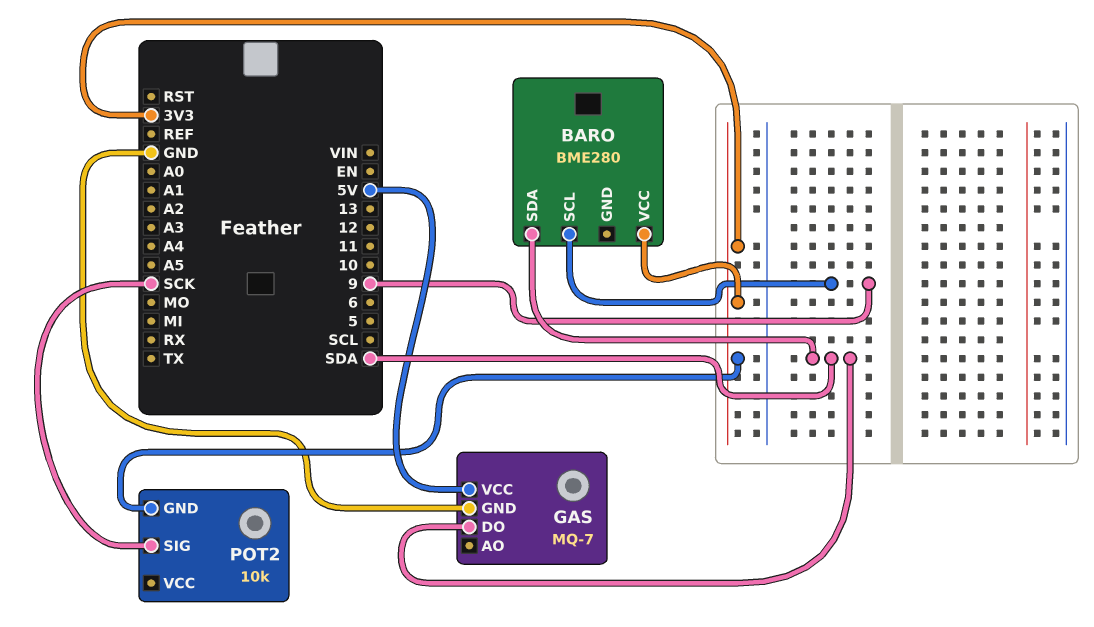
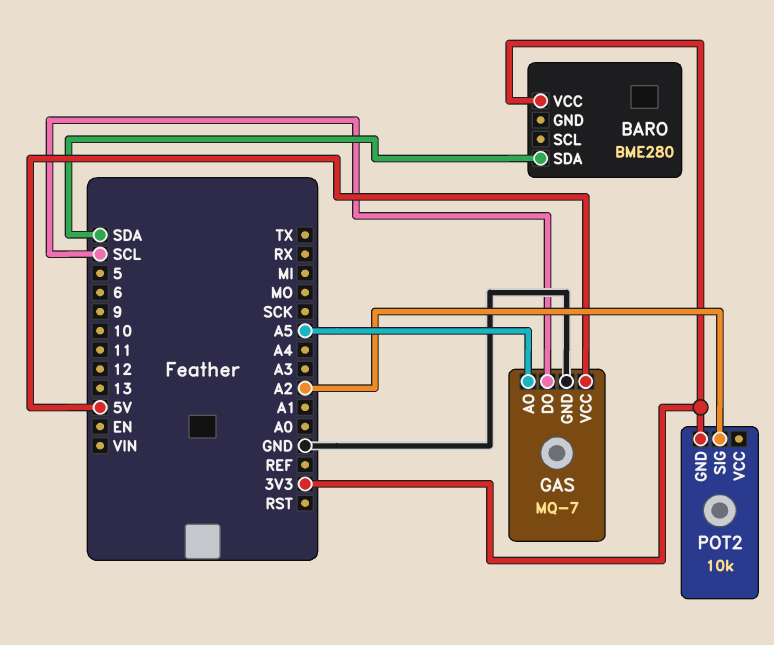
BARO pin SCL: 9 -> none
GAS pin AO: none -> A5
GAS pin DO: SDA -> SCL
POT2 pin SIG: SCK -> A2

